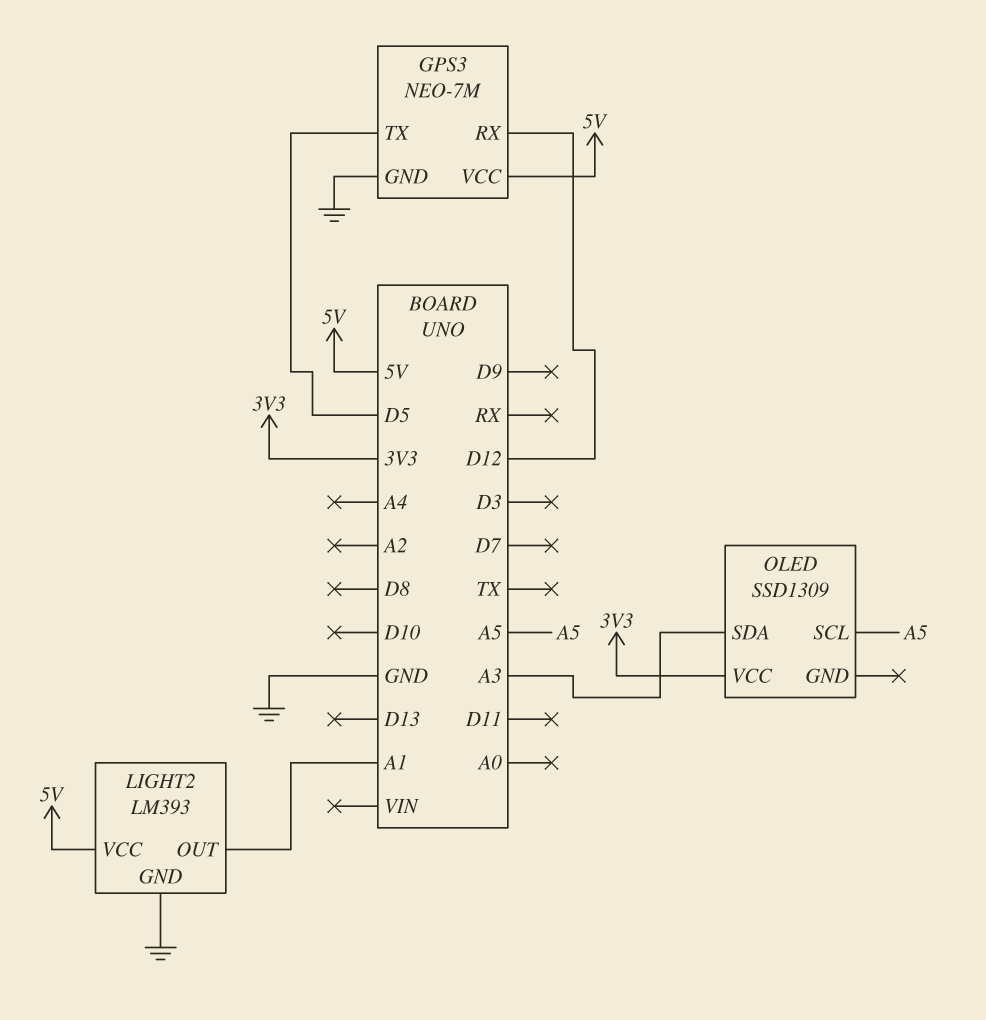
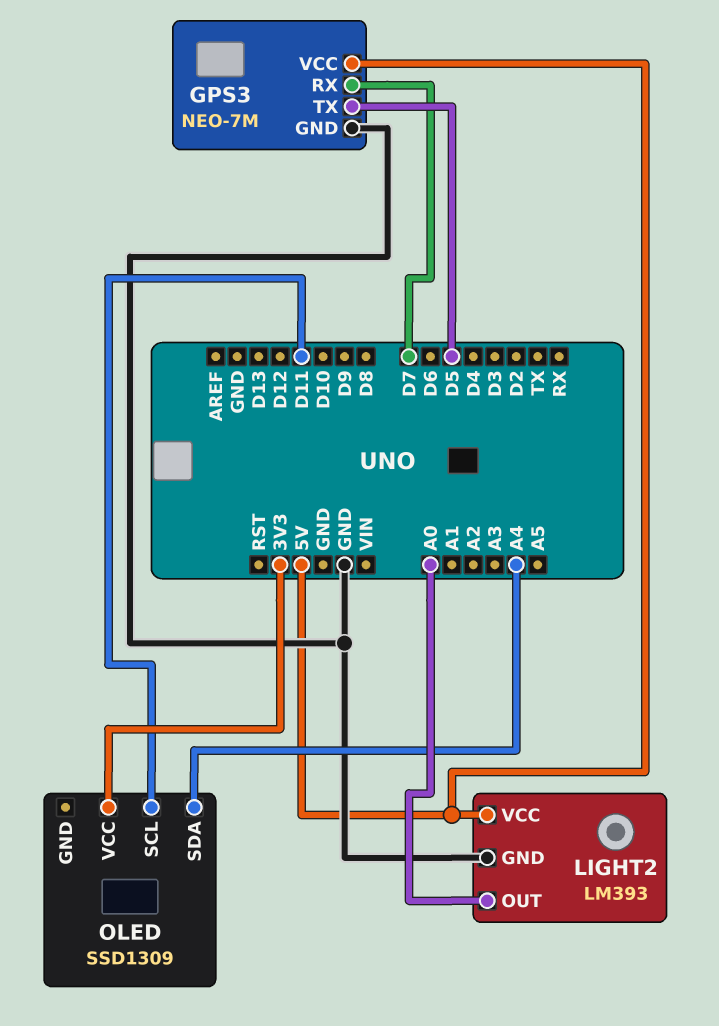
GPS3 pin RX: D12 -> D7
LIGHT2 pin OUT: A1 -> A0
OLED pin SCL: A5 -> D11
OLED pin SDA: A3 -> A4

